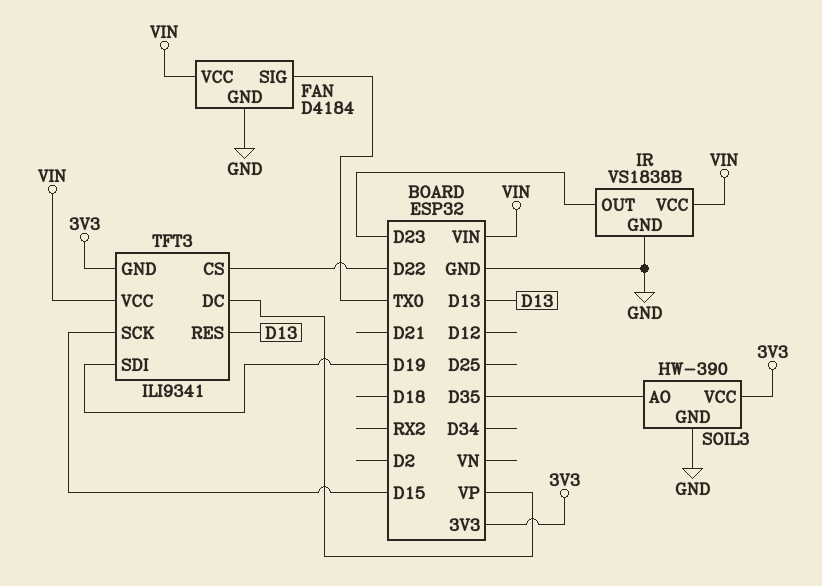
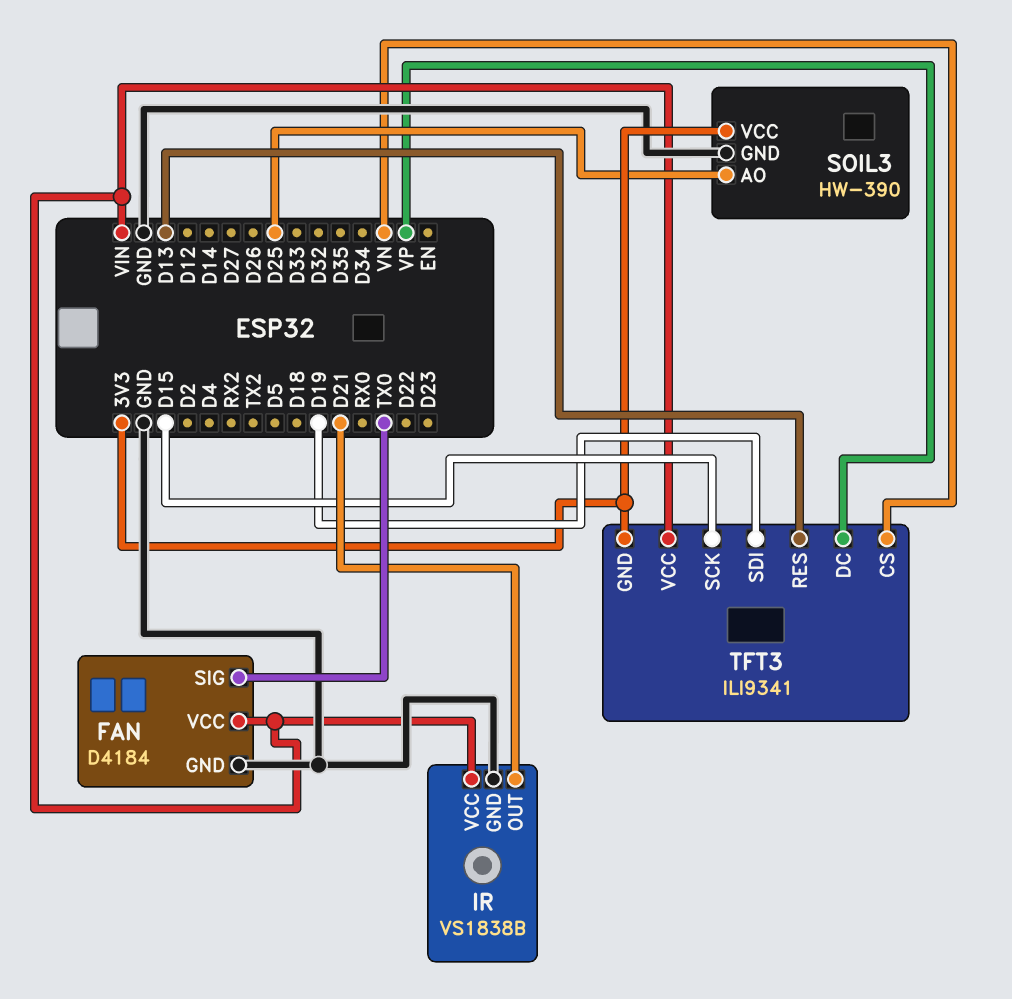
IR pin OUT: D23 -> D21
SOIL3 pin AO: D35 -> D25
TFT3 pin CS: D22 -> VN

